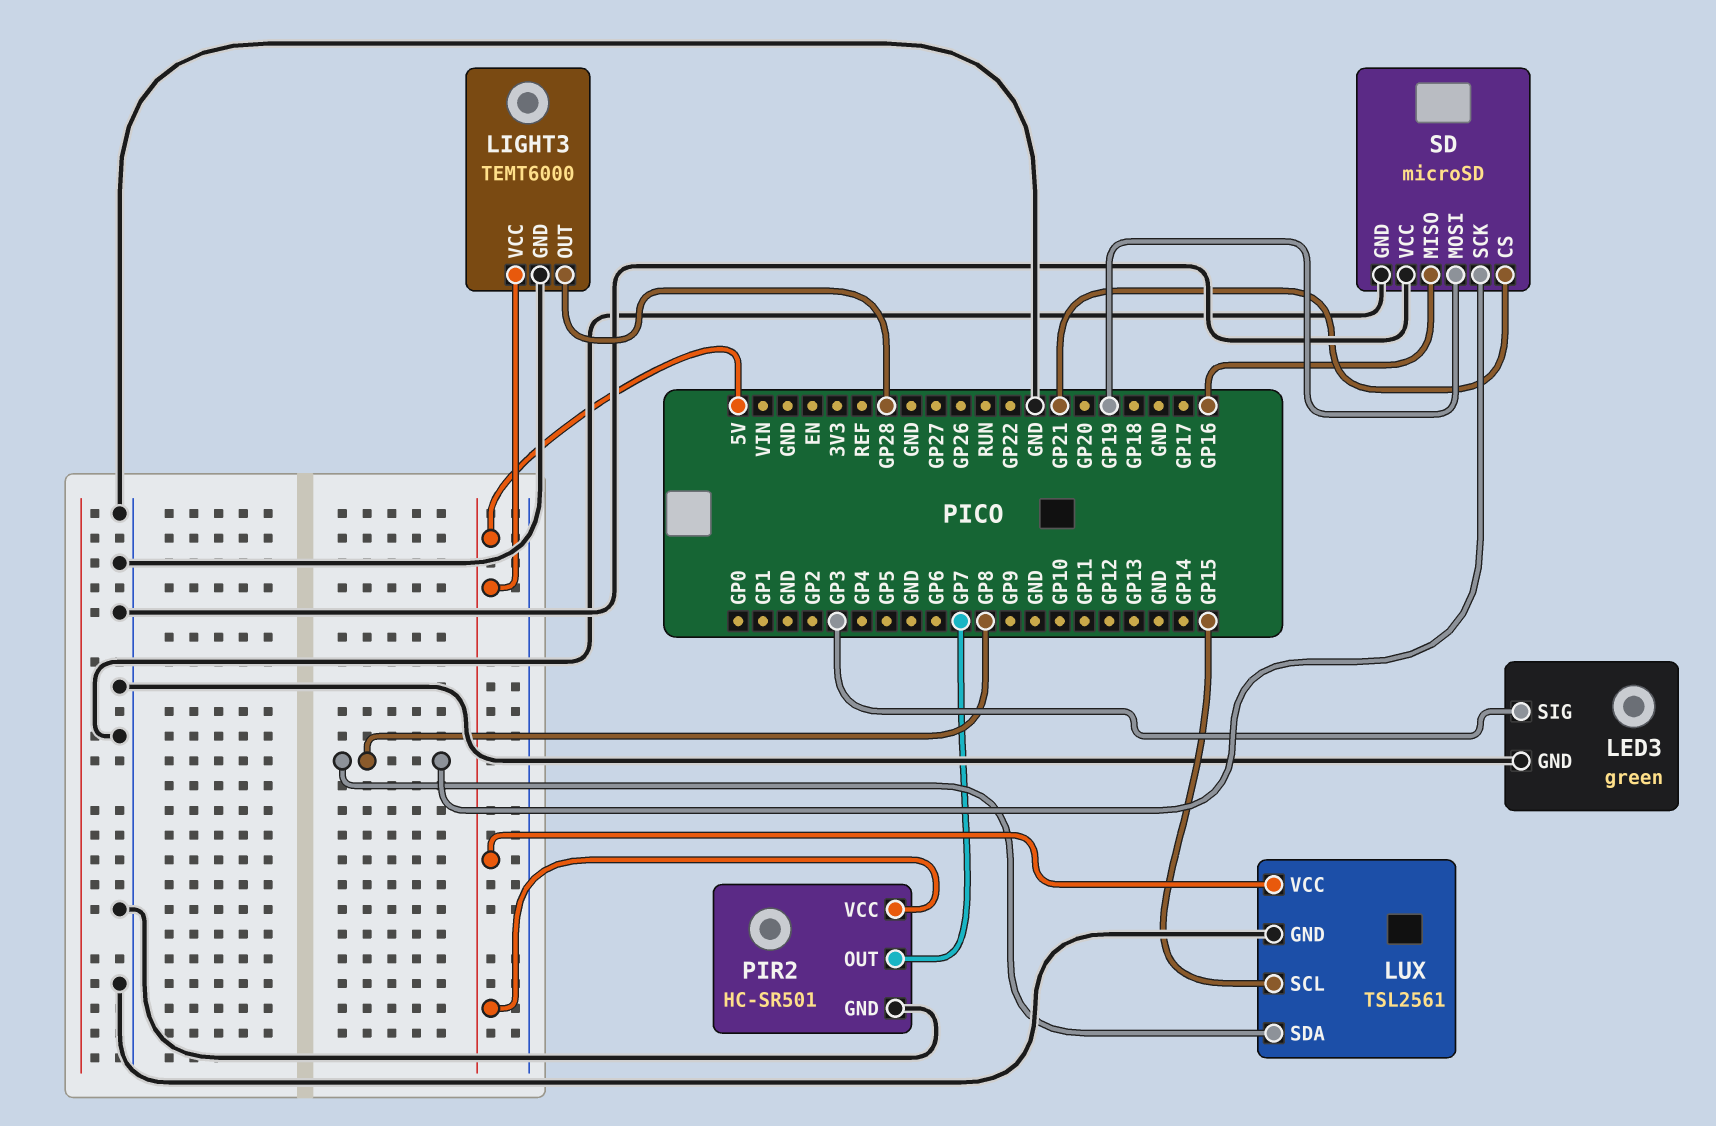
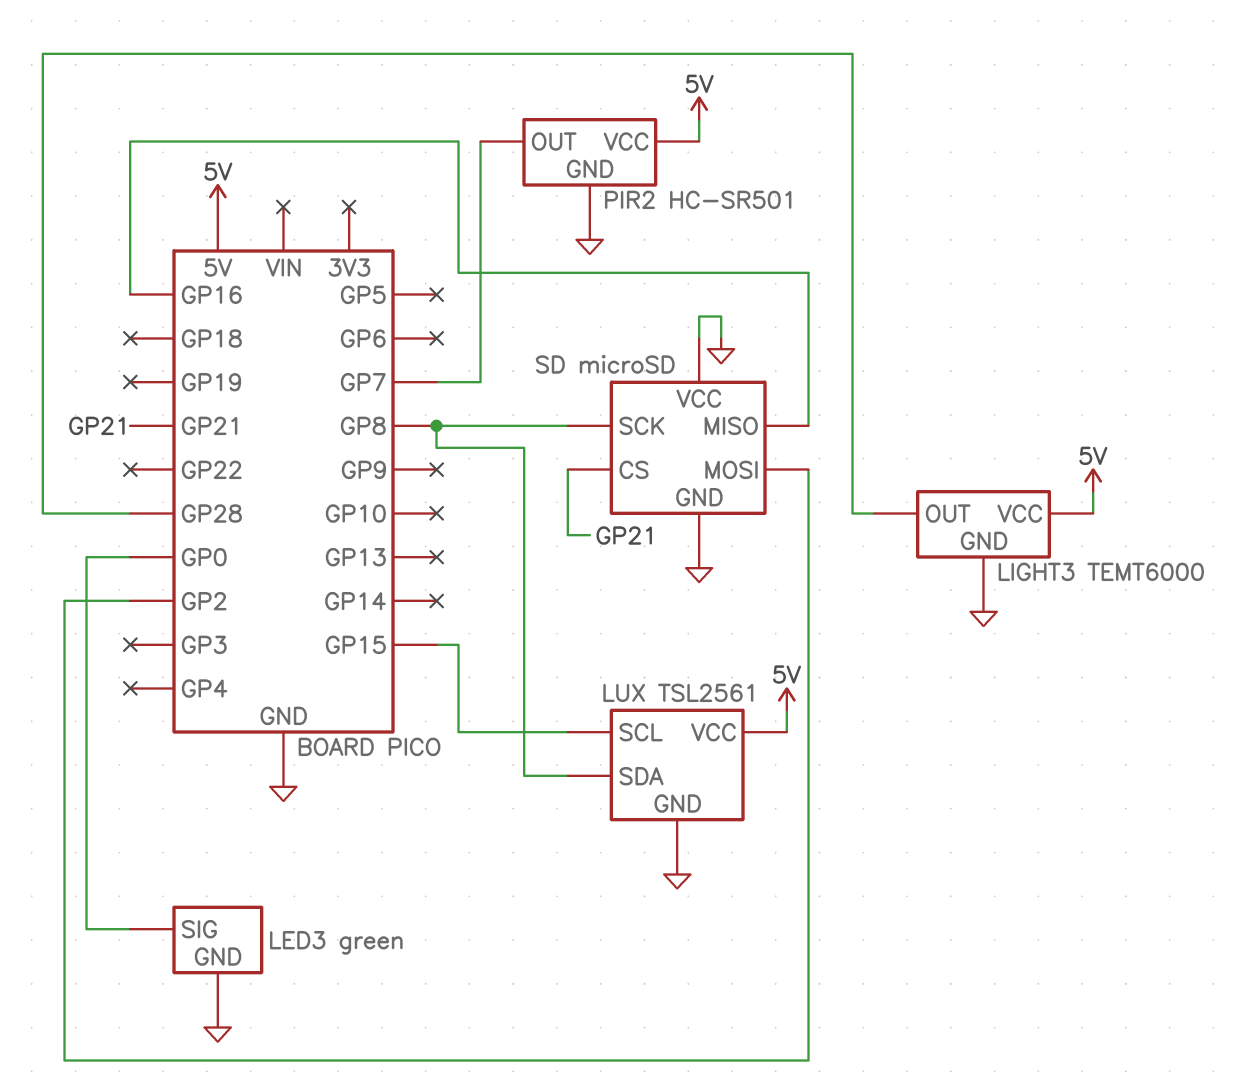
LED3 pin SIG: GP3 -> GP0
SD pin MOSI: GP19 -> GP2

